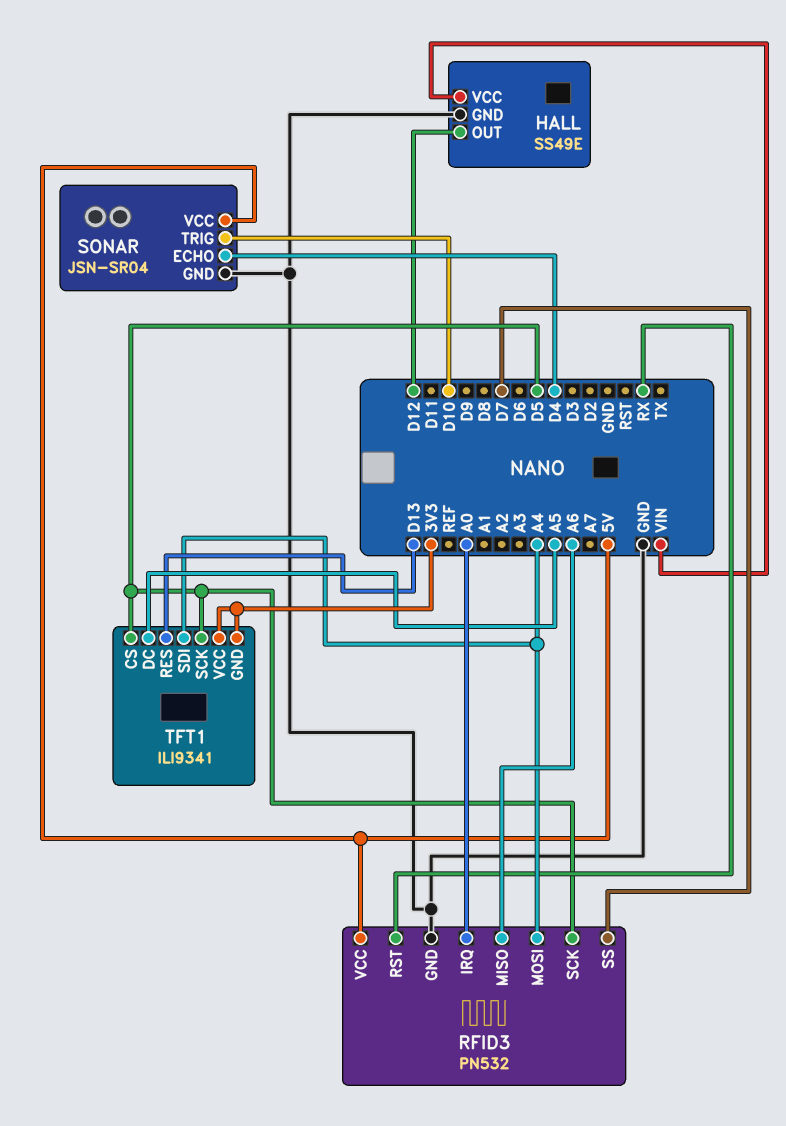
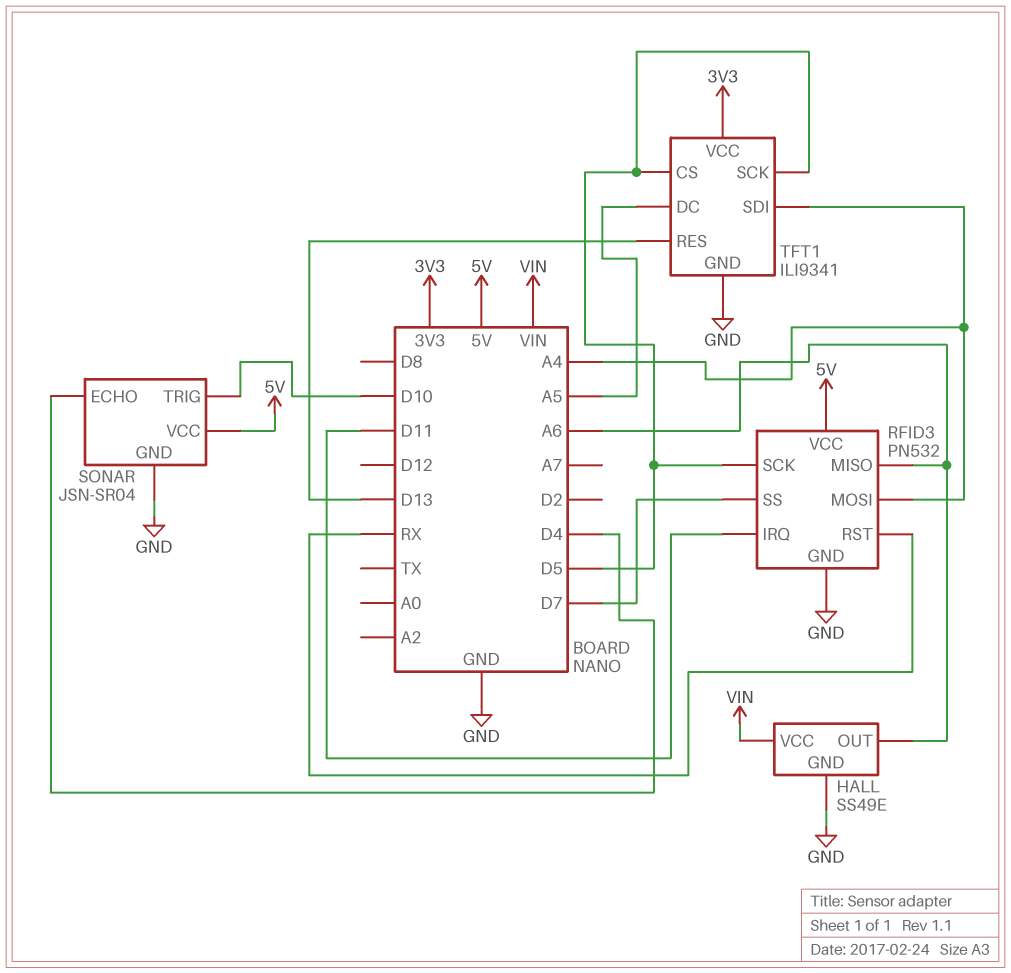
HALL pin OUT: D12 -> A6
RFID3 pin IRQ: A0 -> D11
TFT1 pin GND: 3V3 -> GND

